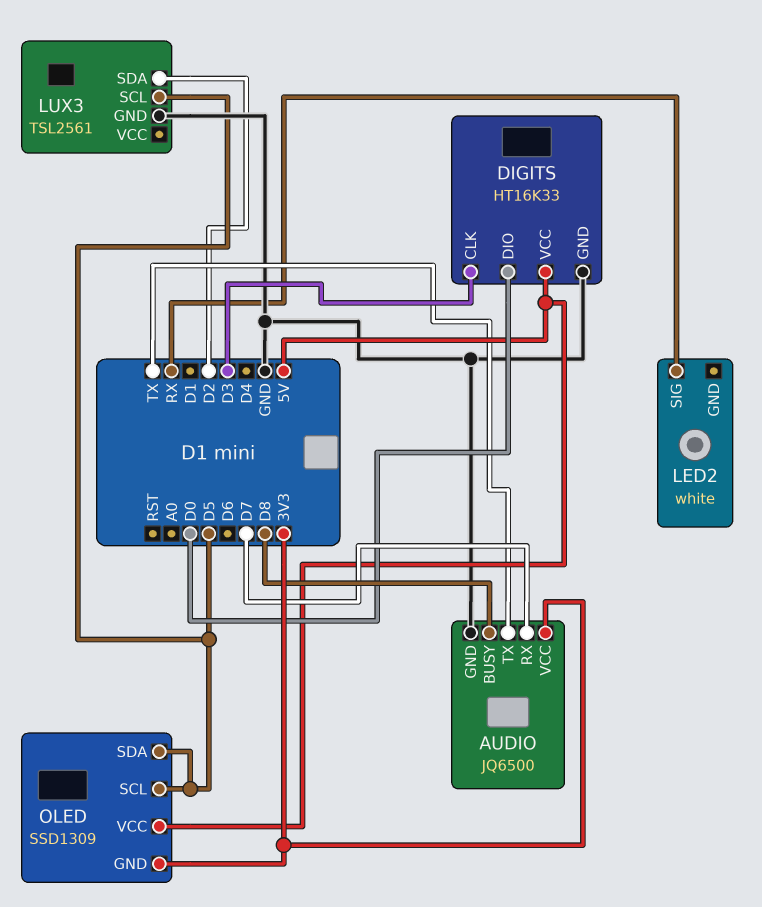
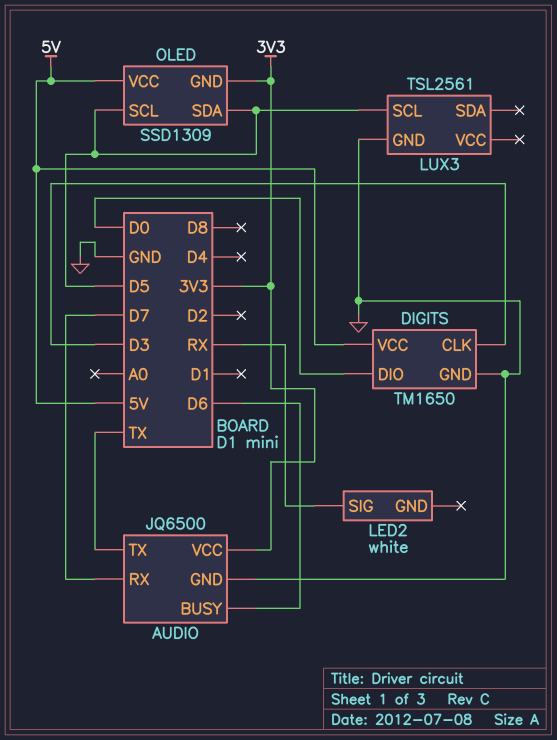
AUDIO pin BUSY: D8 -> D6
DIGITS: HT16K33 -> TM1650
LUX3 pin SDA: D2 -> none

